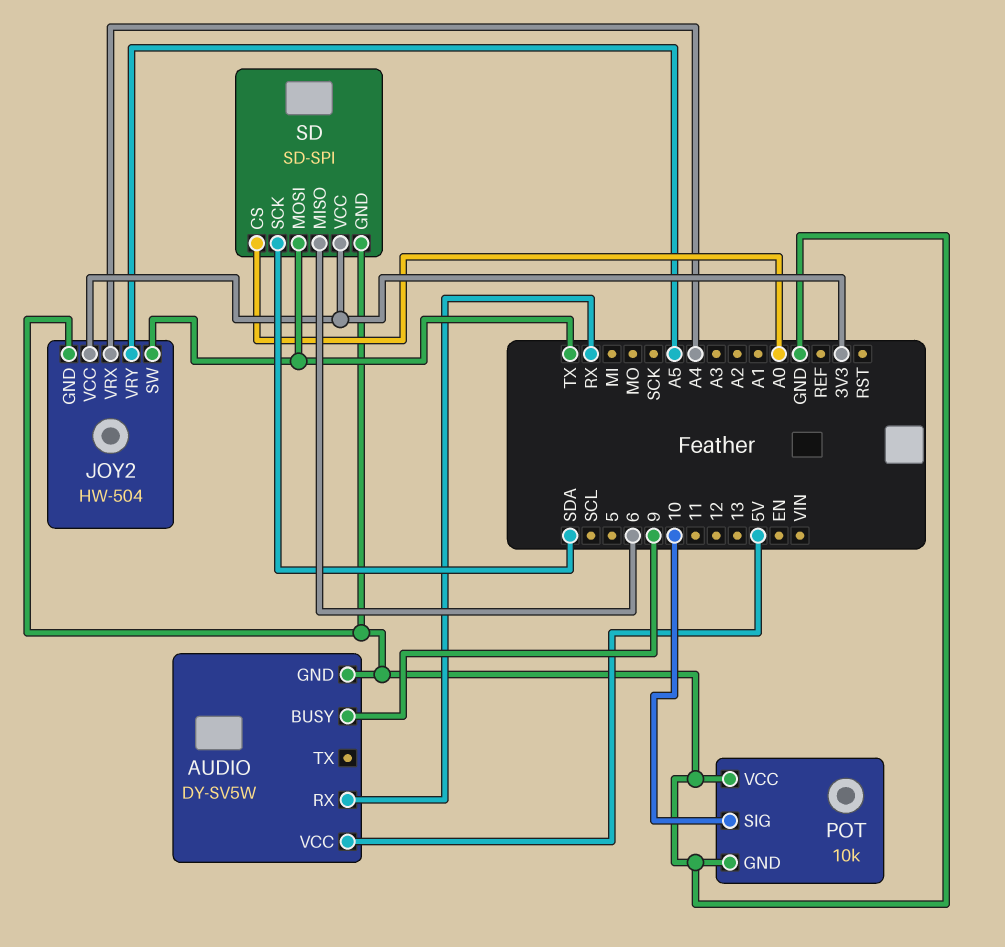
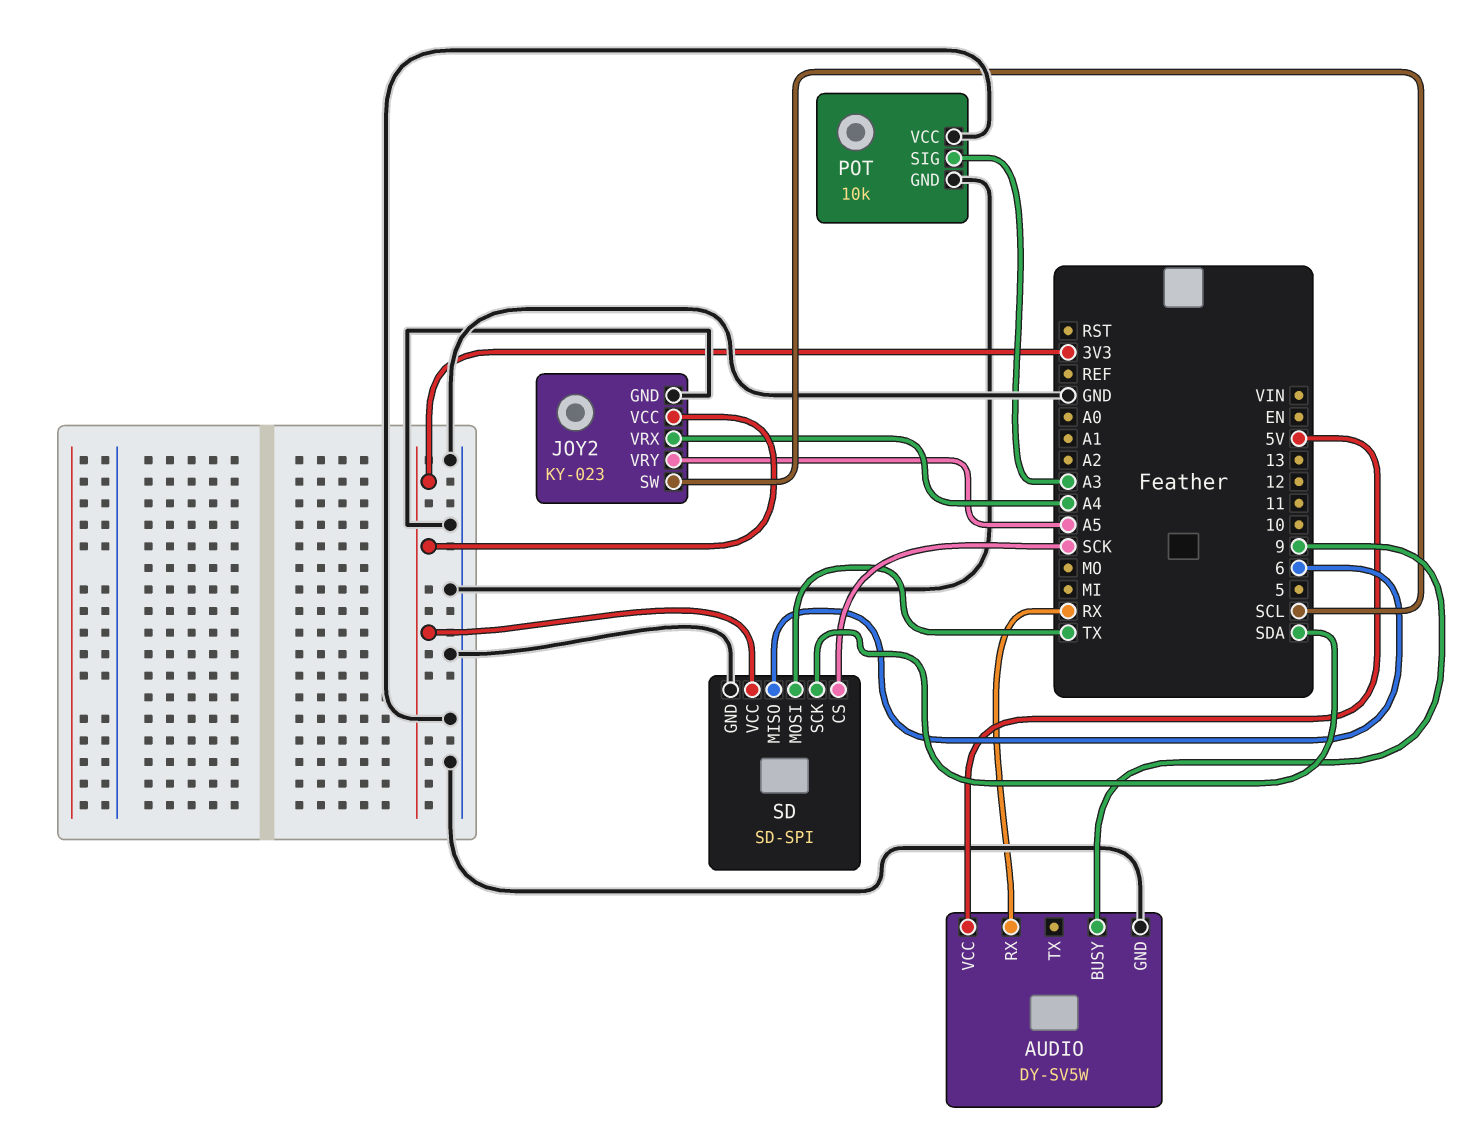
JOY2: HW-504 -> KY-023
JOY2 pin SW: TX -> SCL
POT pin SIG: 10 -> A3
SD pin CS: A0 -> SCK

